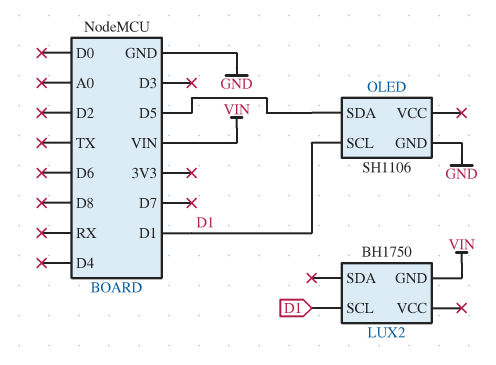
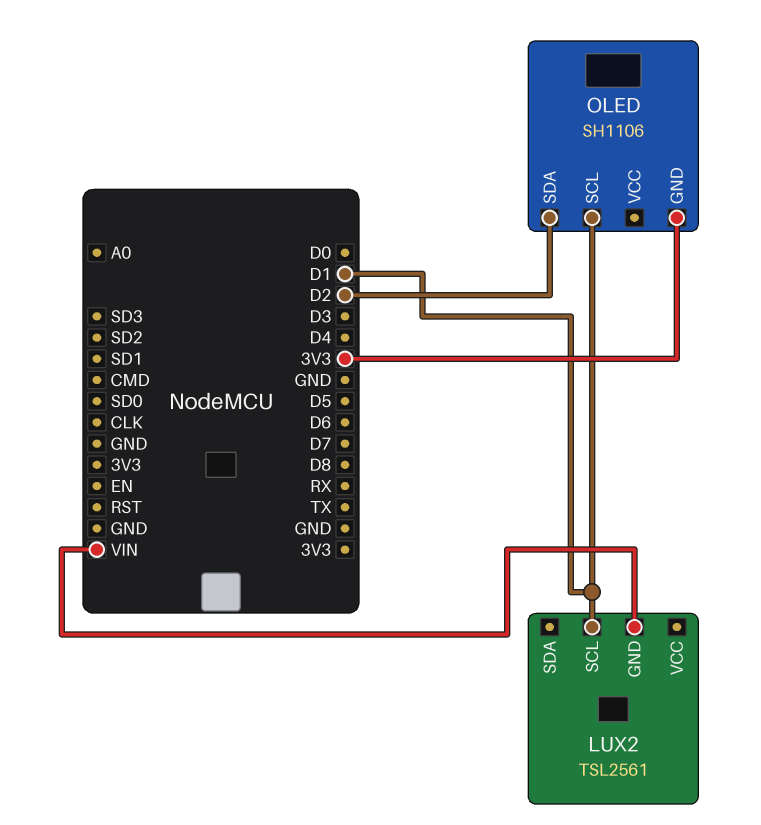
LUX2: BH1750 -> TSL2561
OLED pin GND: GND -> 3V3
OLED pin SDA: D5 -> D2

